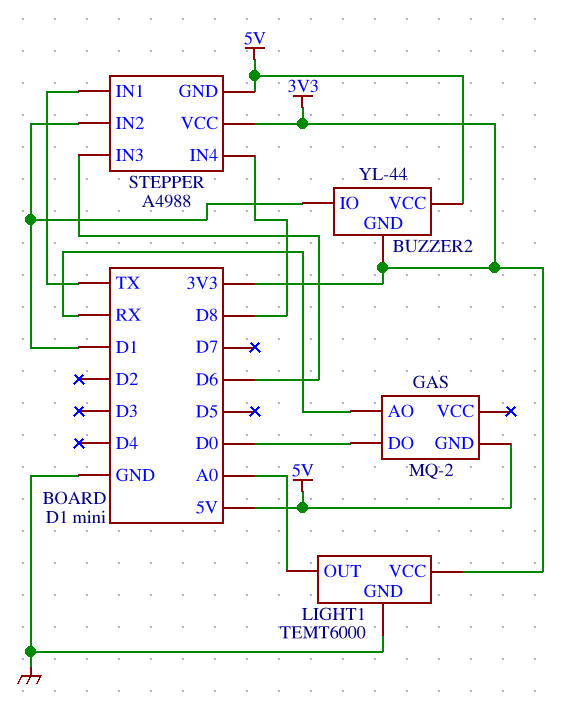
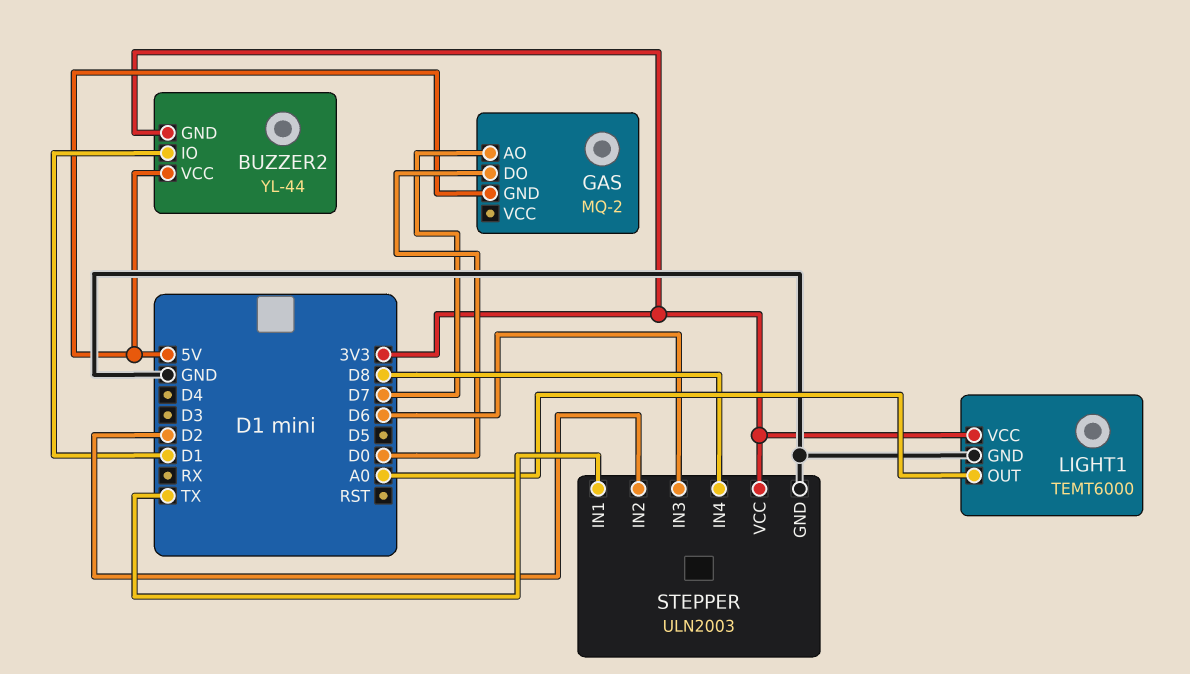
GAS pin AO: RX -> D7
STEPPER: A4988 -> ULN2003
STEPPER pin GND: 5V -> GND
STEPPER pin IN2: D1 -> D2

